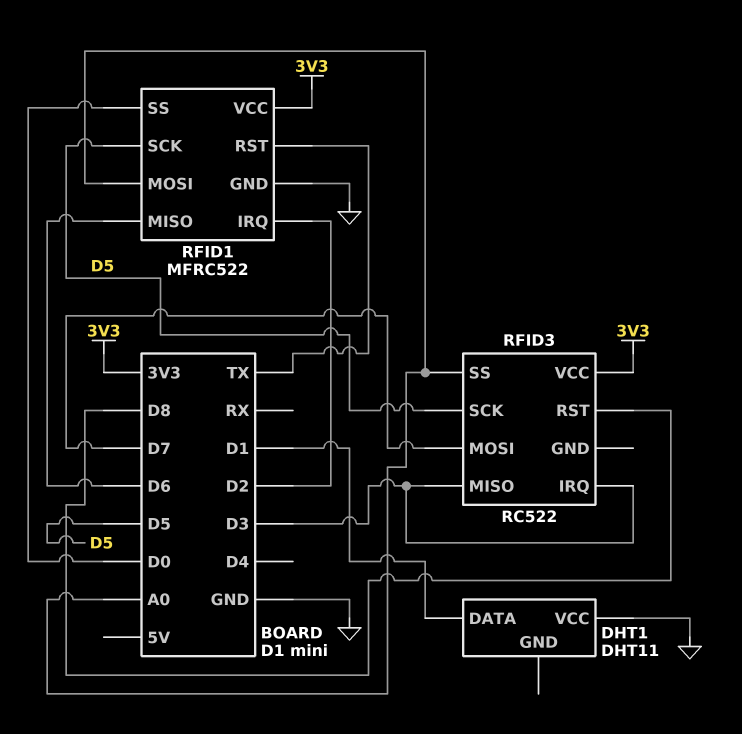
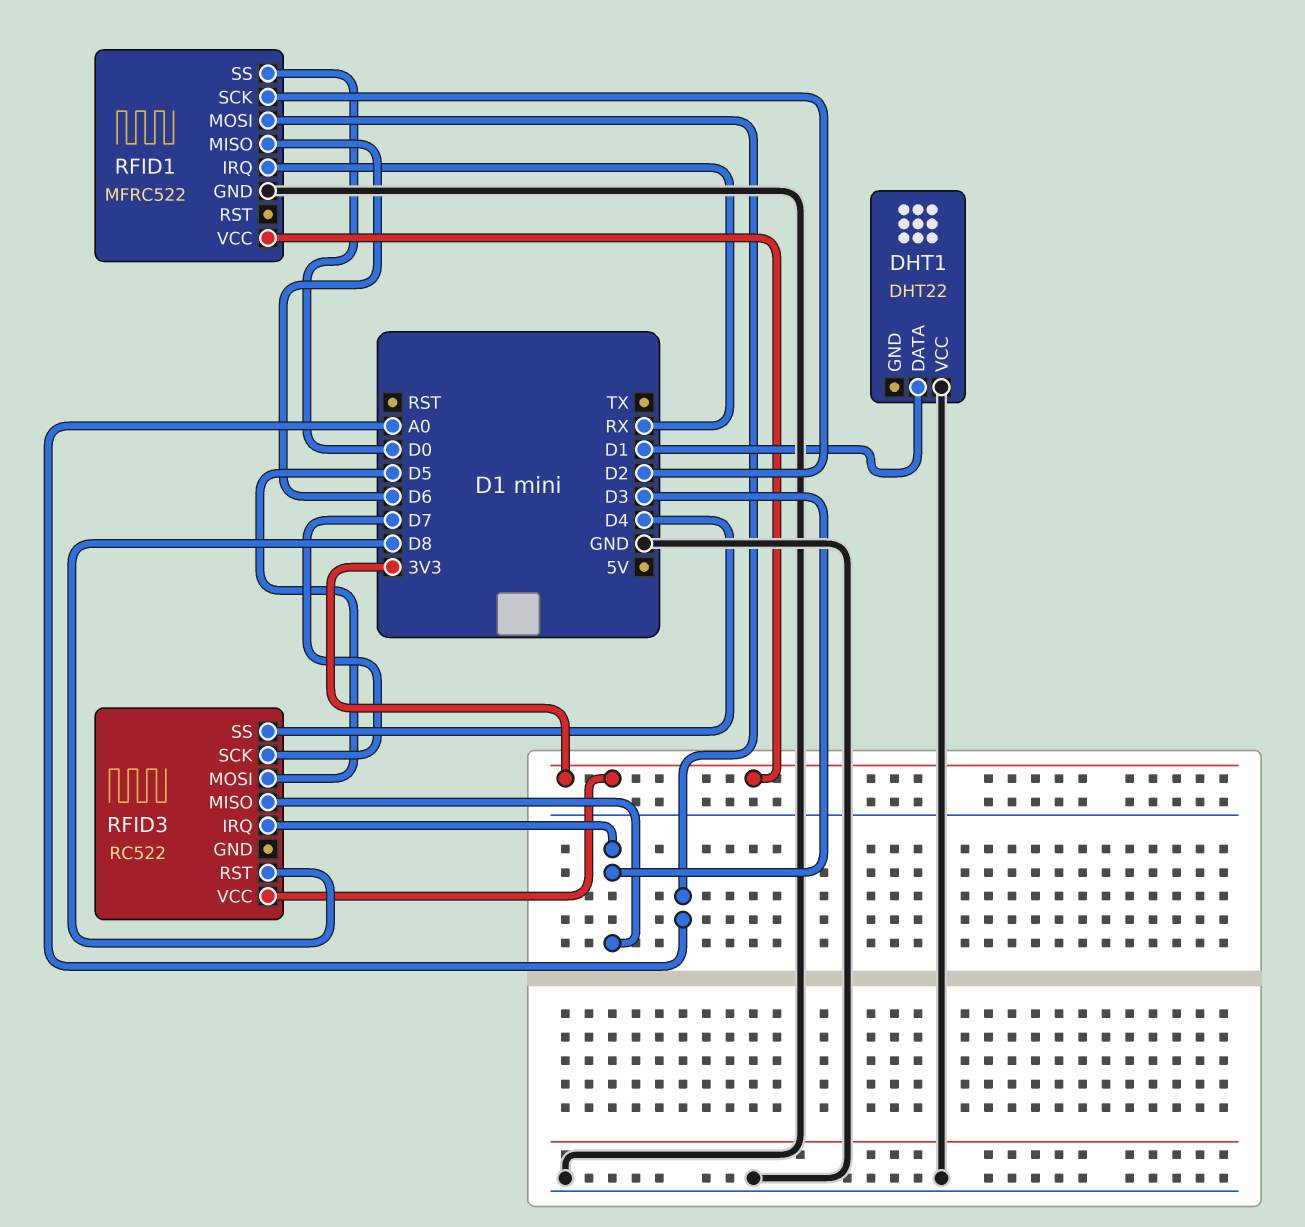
DHT1: DHT11 -> DHT22
RFID1 pin IRQ: D2 -> RX
RFID1 pin RST: TX -> none
RFID1 pin SCK: D5 -> D2
RFID3 pin MOSI: D7 -> D5
RFID3 pin SCK: D5 -> D7
RFID3 pin SS: A0 -> D4

